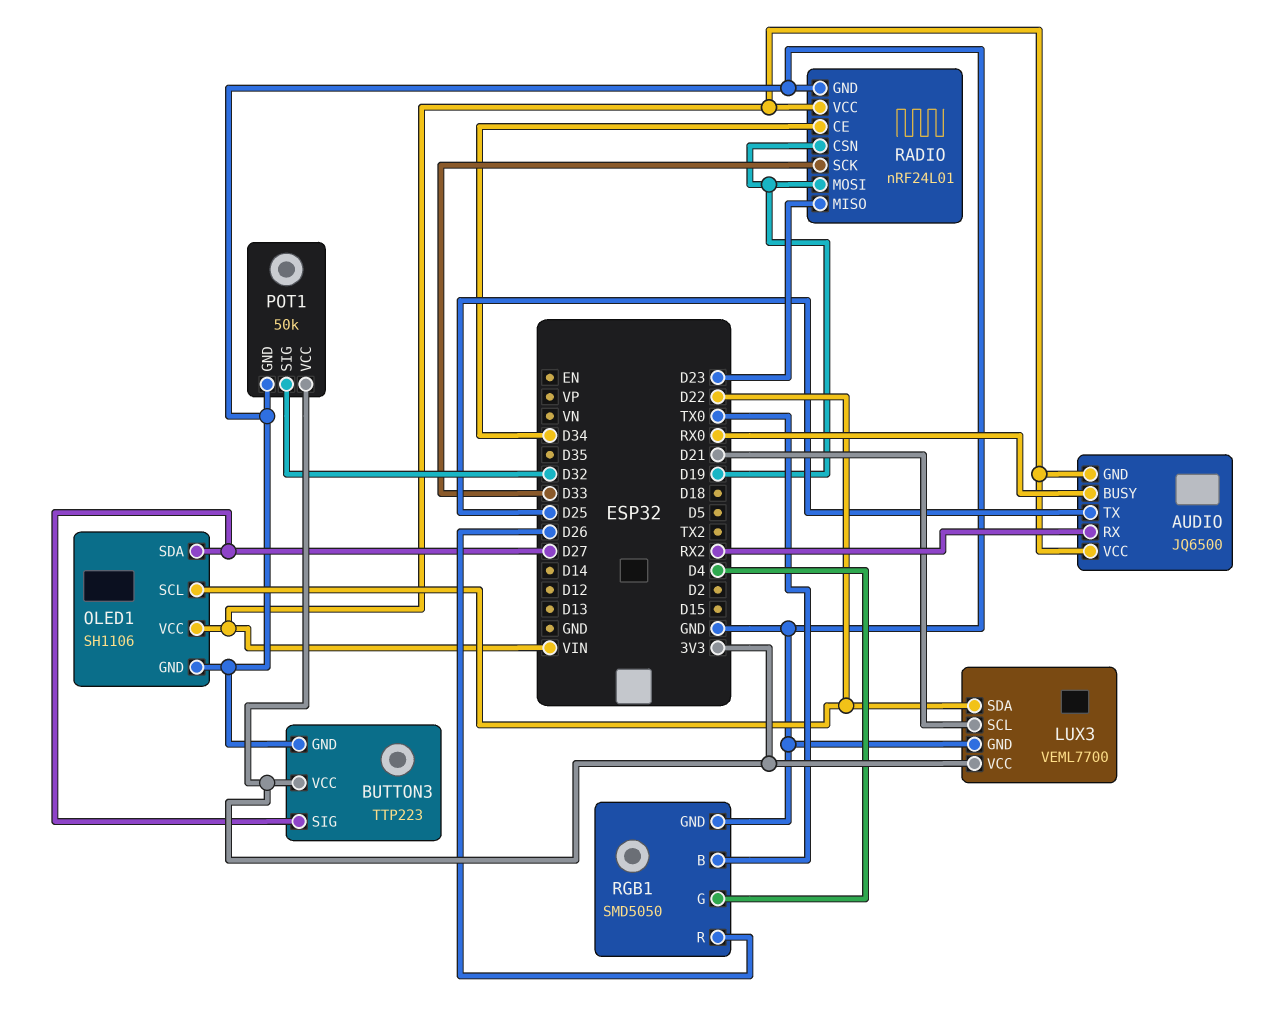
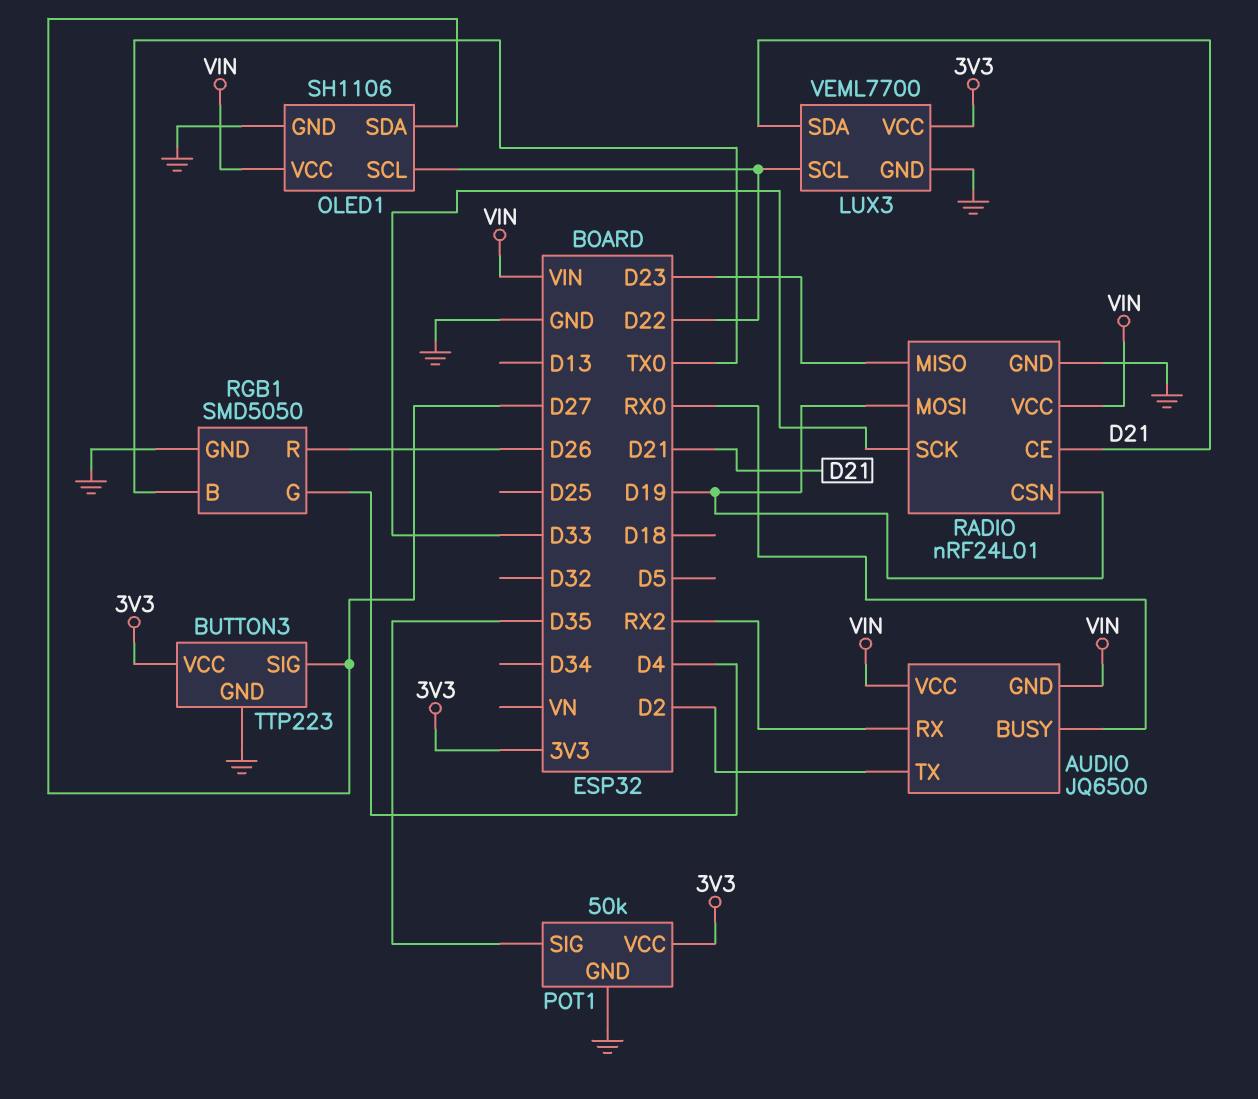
AUDIO pin TX: D25 -> D2
LUX3 pin SCL: D21 -> D22
LUX3 pin SDA: D22 -> D21
POT1 pin SIG: D32 -> D35
RADIO pin CE: D34 -> D21

